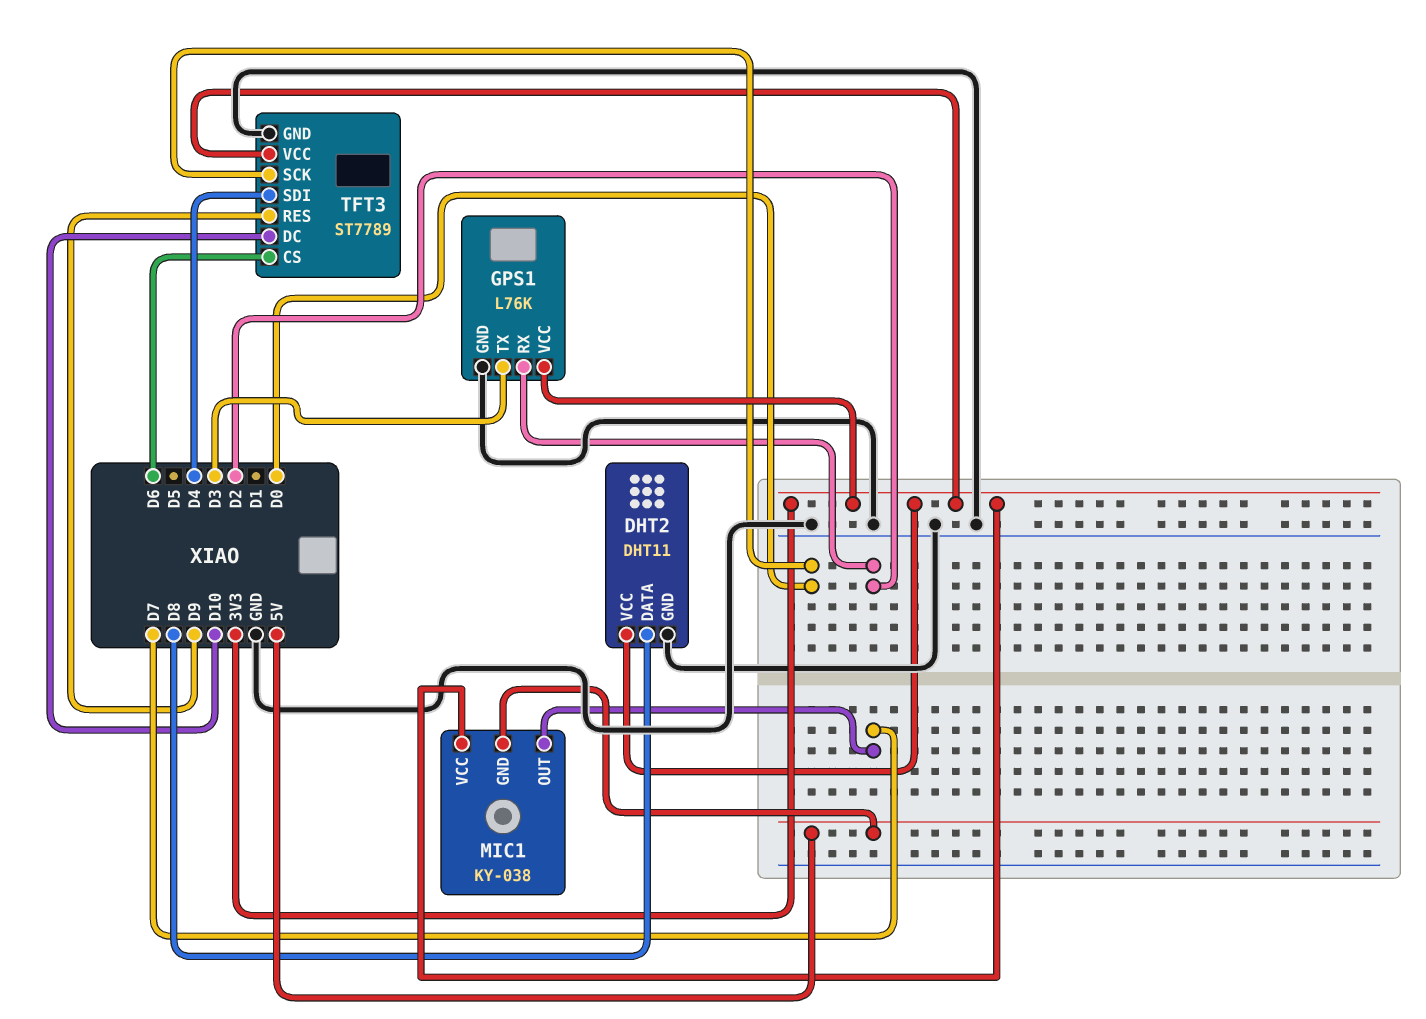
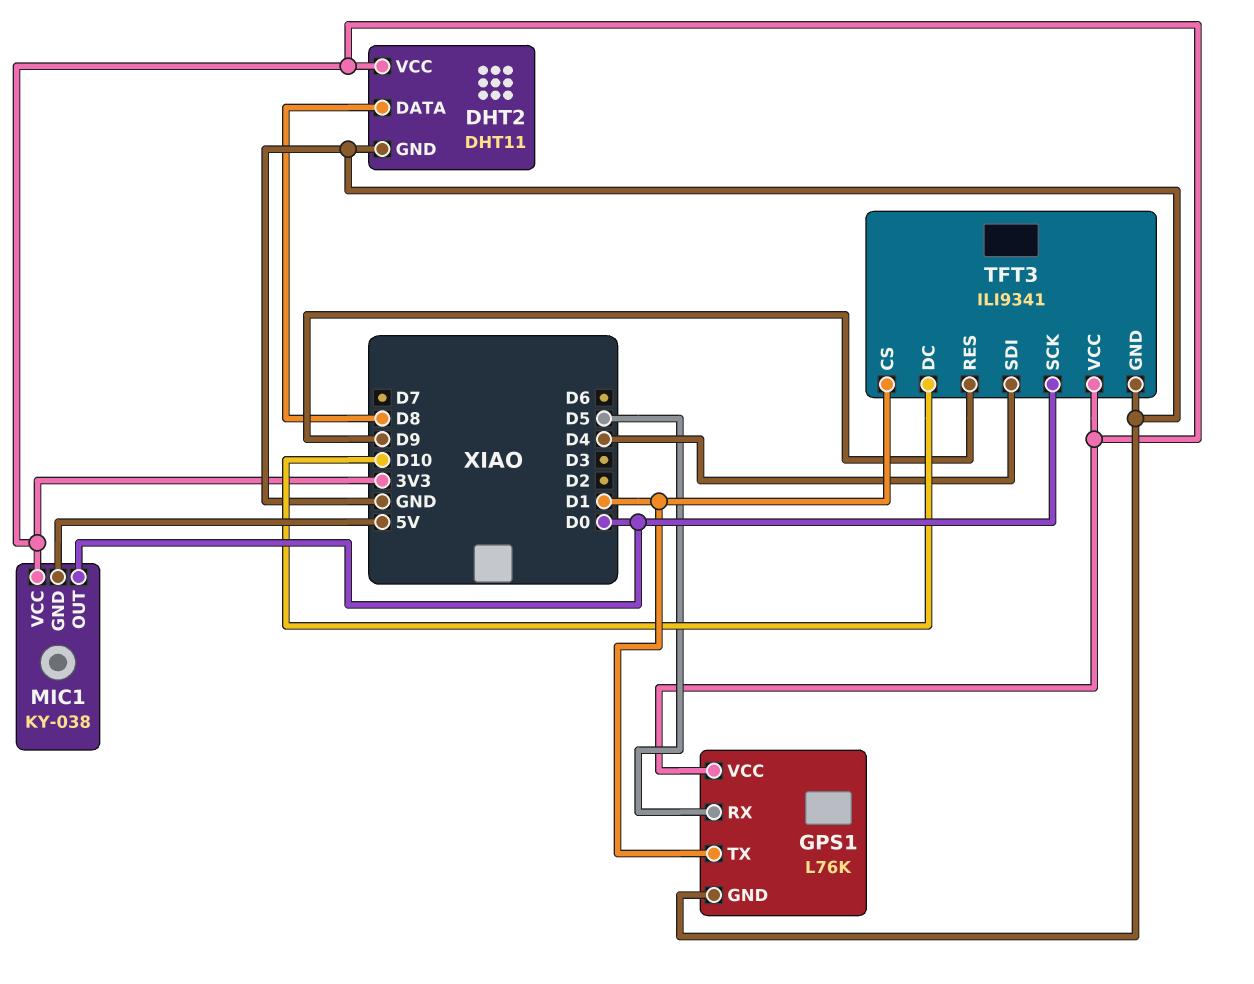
GPS1 pin RX: D2 -> D5
GPS1 pin TX: D3 -> D1
MIC1 pin OUT: D7 -> D0
TFT3: ST7789 -> ILI9341
TFT3 pin CS: D6 -> D1

